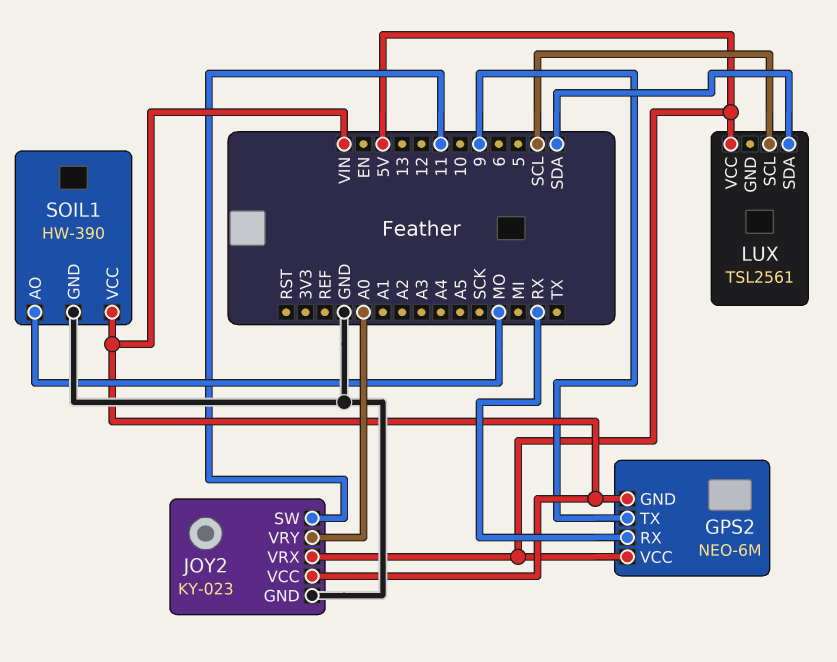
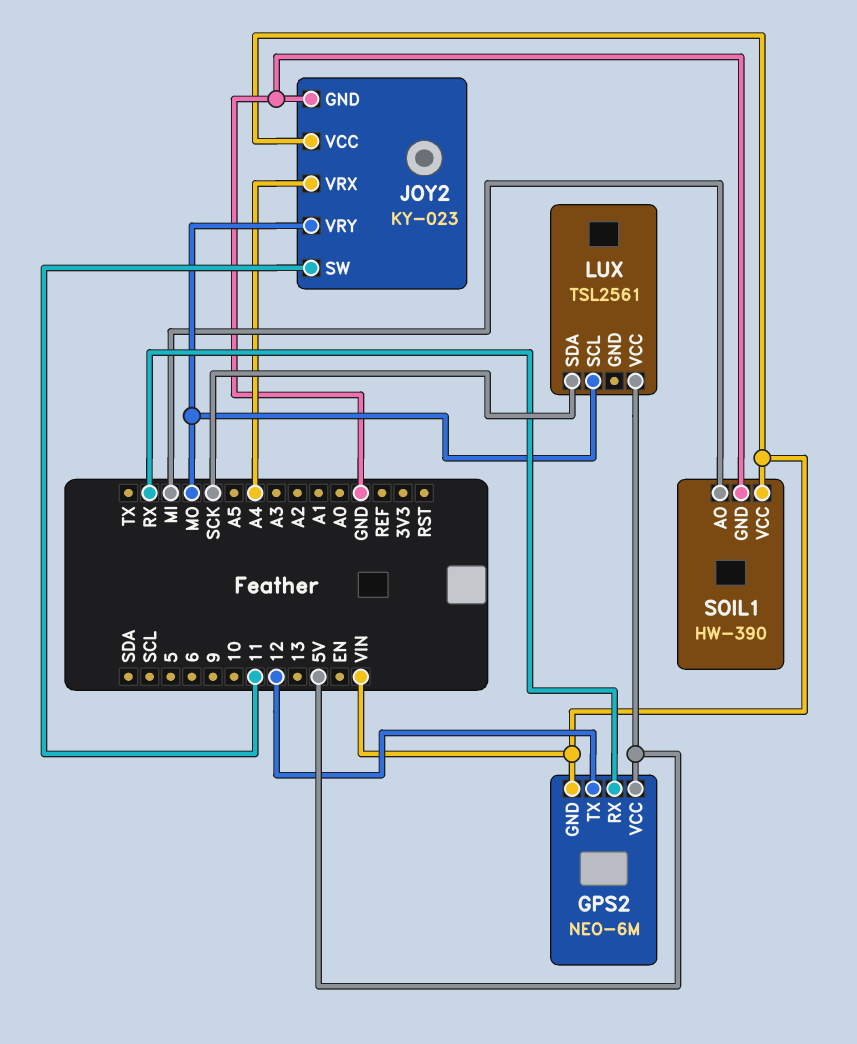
GPS2 pin TX: 9 -> 12
JOY2 pin VRX: 5V -> A4
JOY2 pin VRY: A0 -> MO
LUX pin SCL: SCL -> MO
LUX pin SDA: SDA -> SCK
SOIL1 pin AO: MO -> MI

